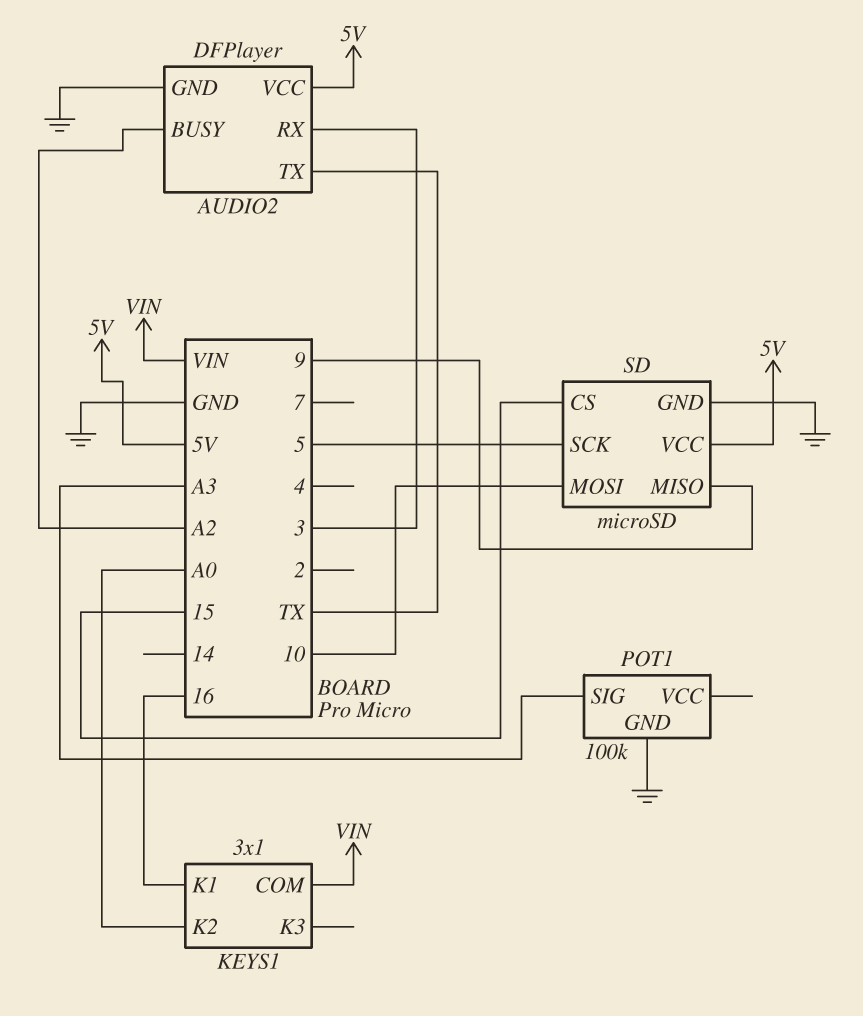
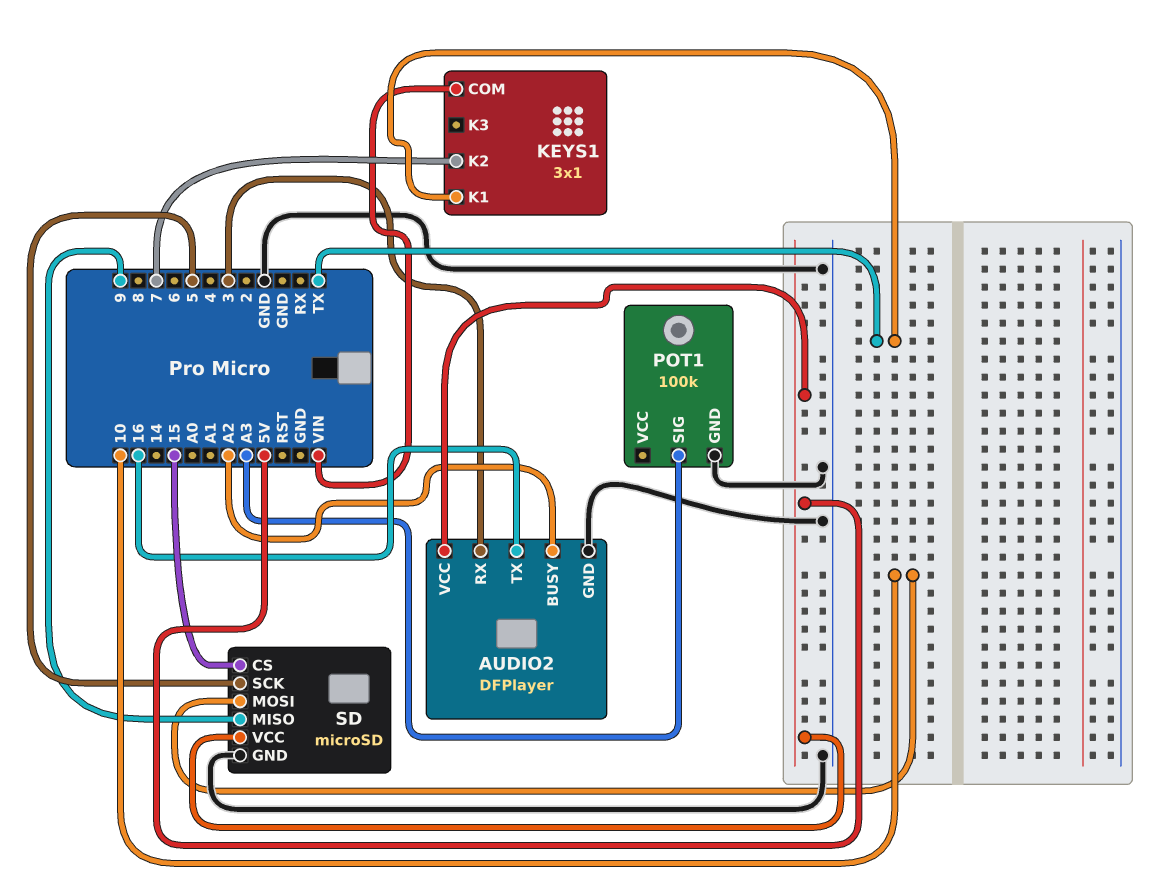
AUDIO2 pin TX: TX -> 16
KEYS1 pin K1: 16 -> TX
KEYS1 pin K2: A0 -> 7

